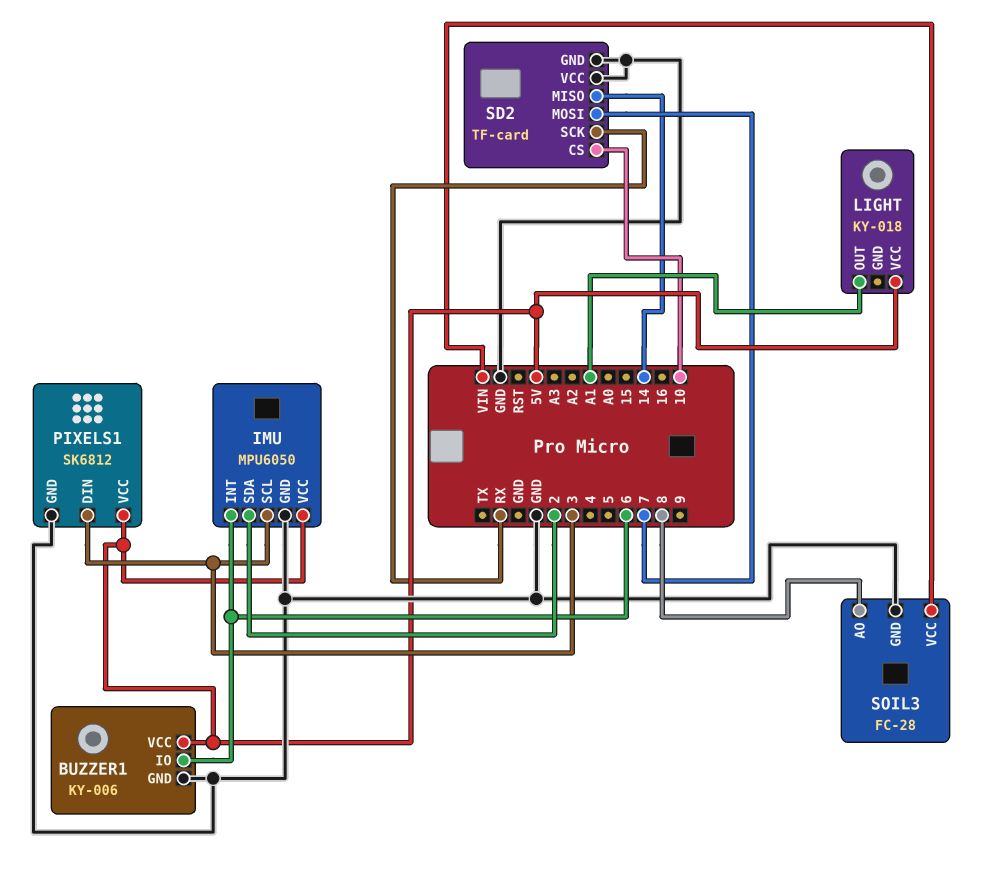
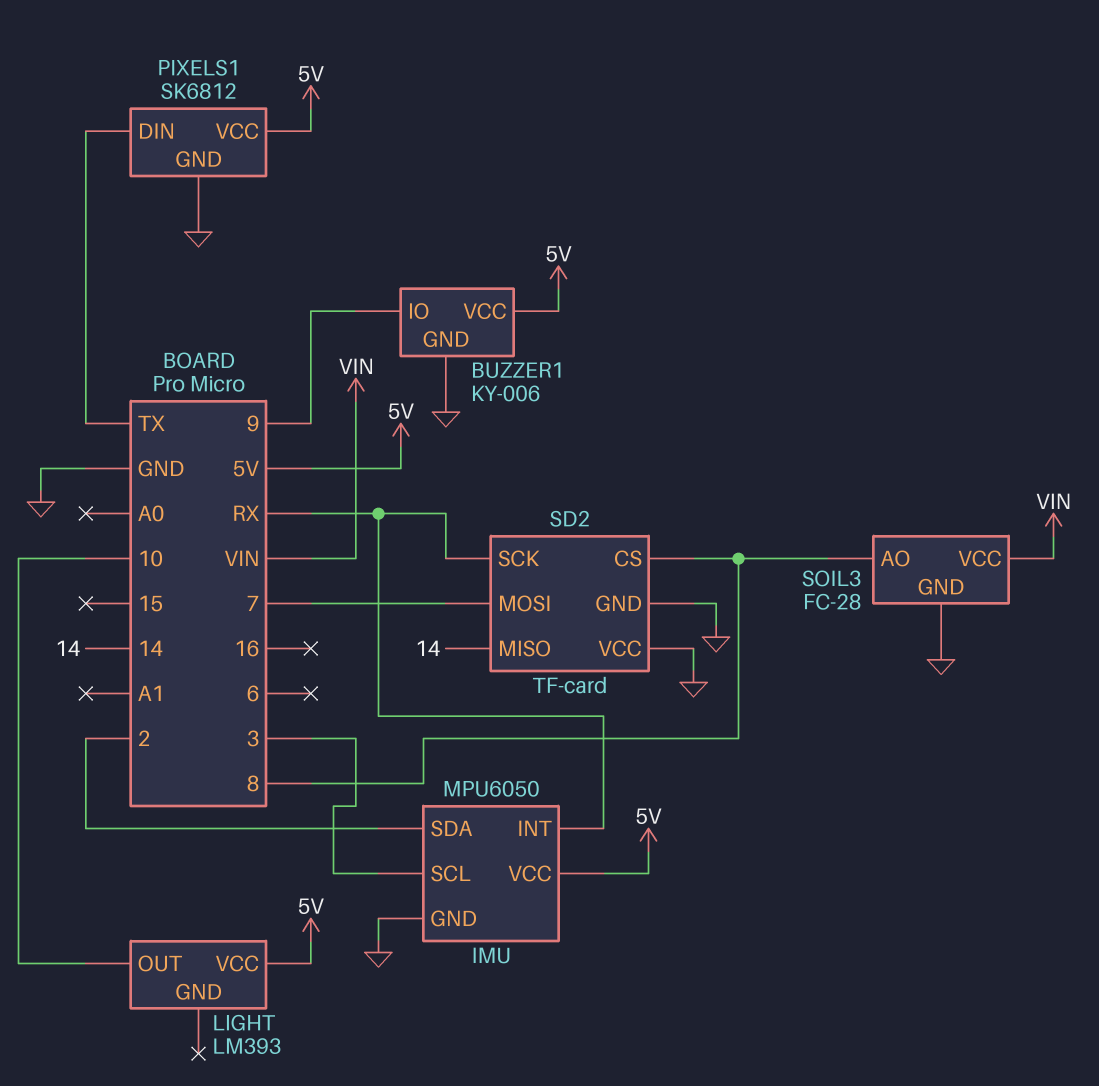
BUZZER1 pin IO: 6 -> 9
IMU pin INT: 6 -> RX
LIGHT: KY-018 -> LM393
LIGHT pin OUT: A1 -> 10
PIXELS1 pin DIN: 3 -> TX
SD2 pin CS: 10 -> 8

